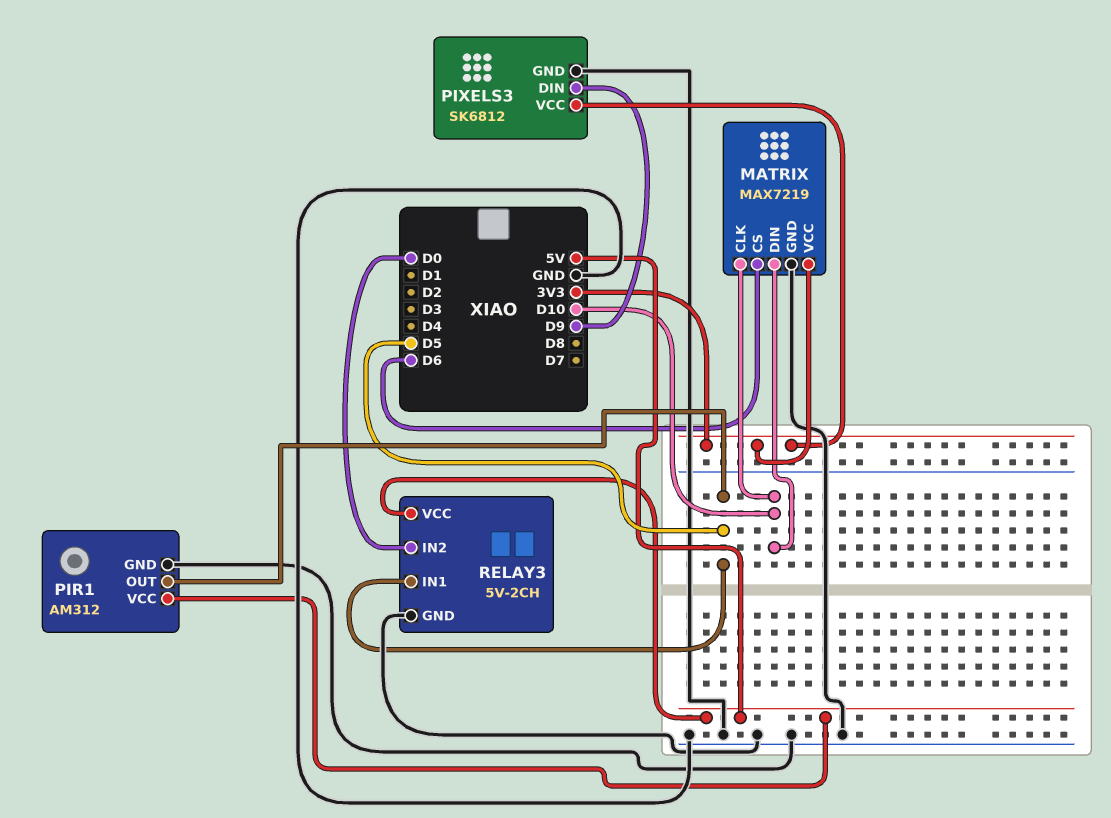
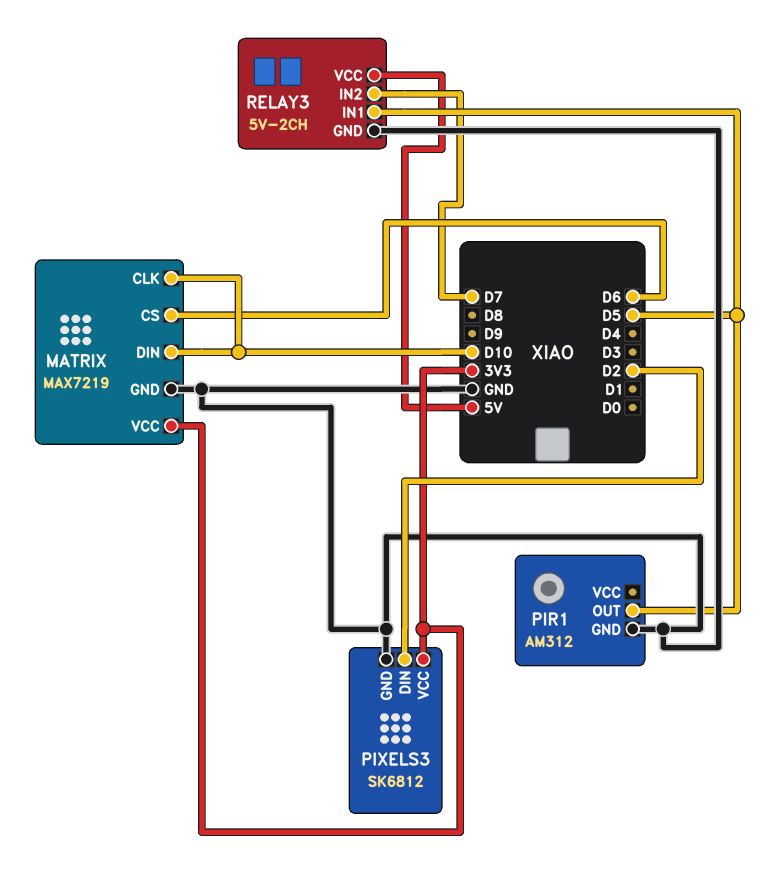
PIR1 pin VCC: 5V -> none
PIXELS3 pin DIN: D9 -> D2
RELAY3 pin IN2: D0 -> D7

